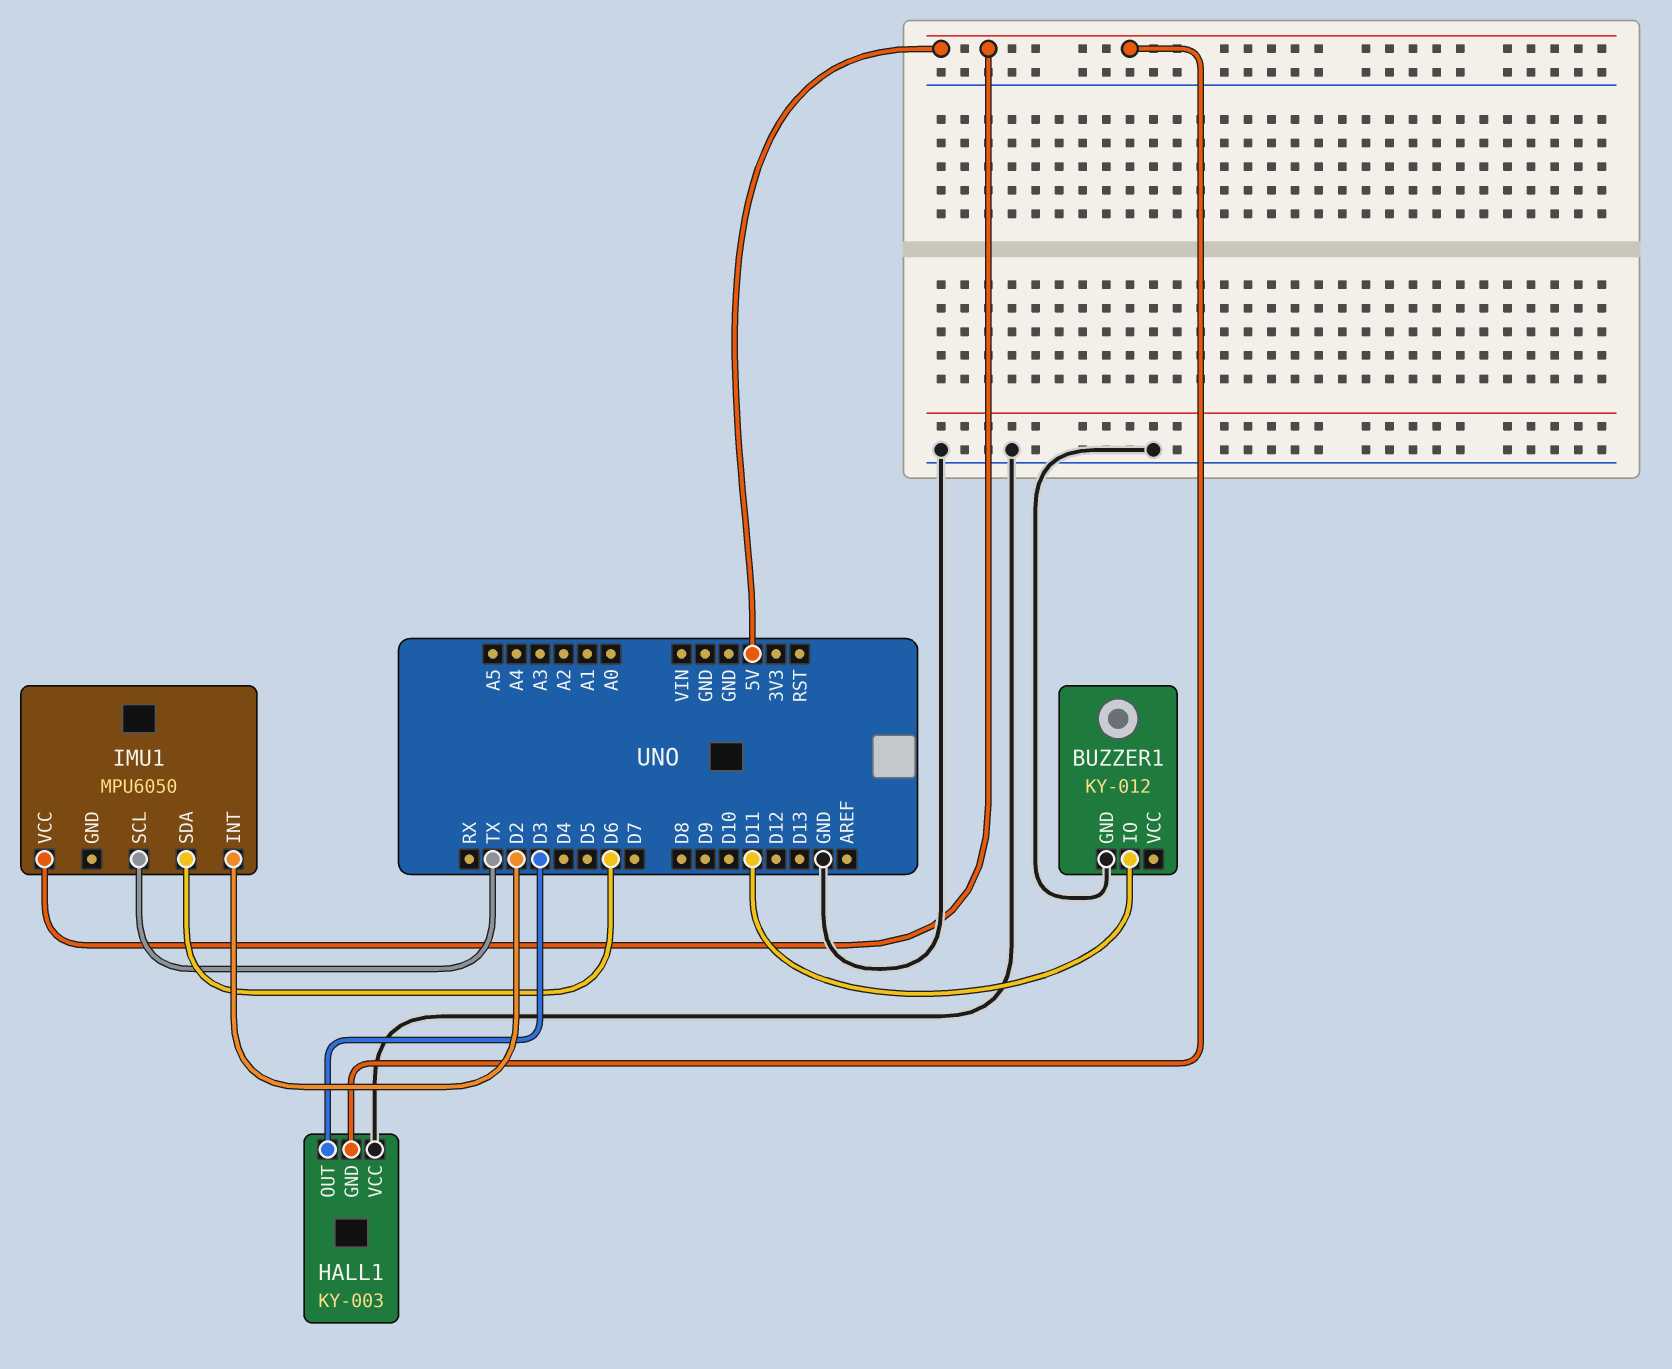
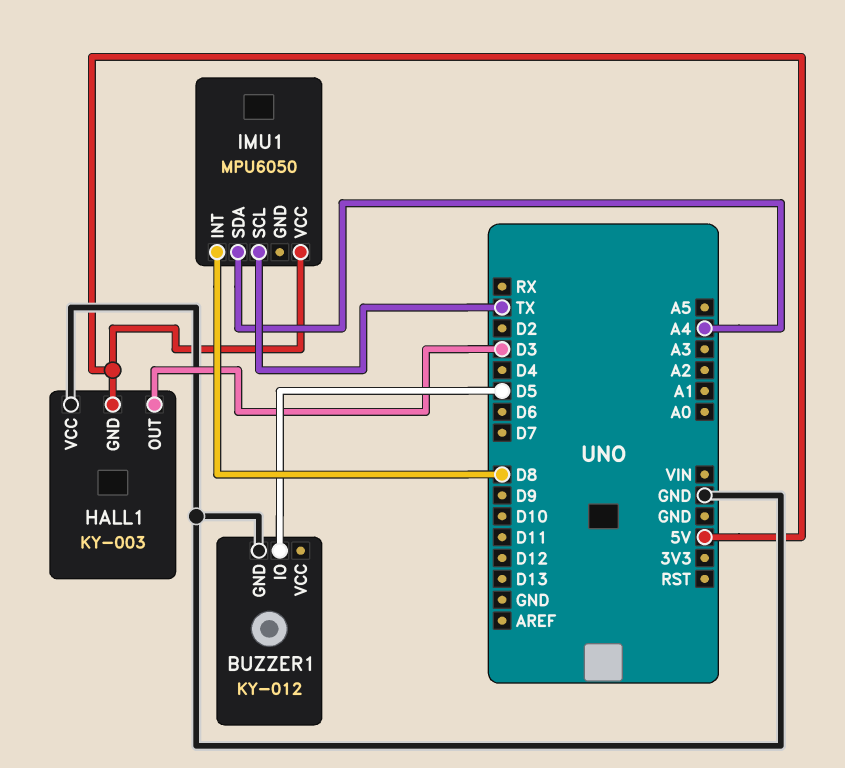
BUZZER1 pin IO: D11 -> D5
IMU1 pin INT: D2 -> D8
IMU1 pin SDA: D6 -> A4

